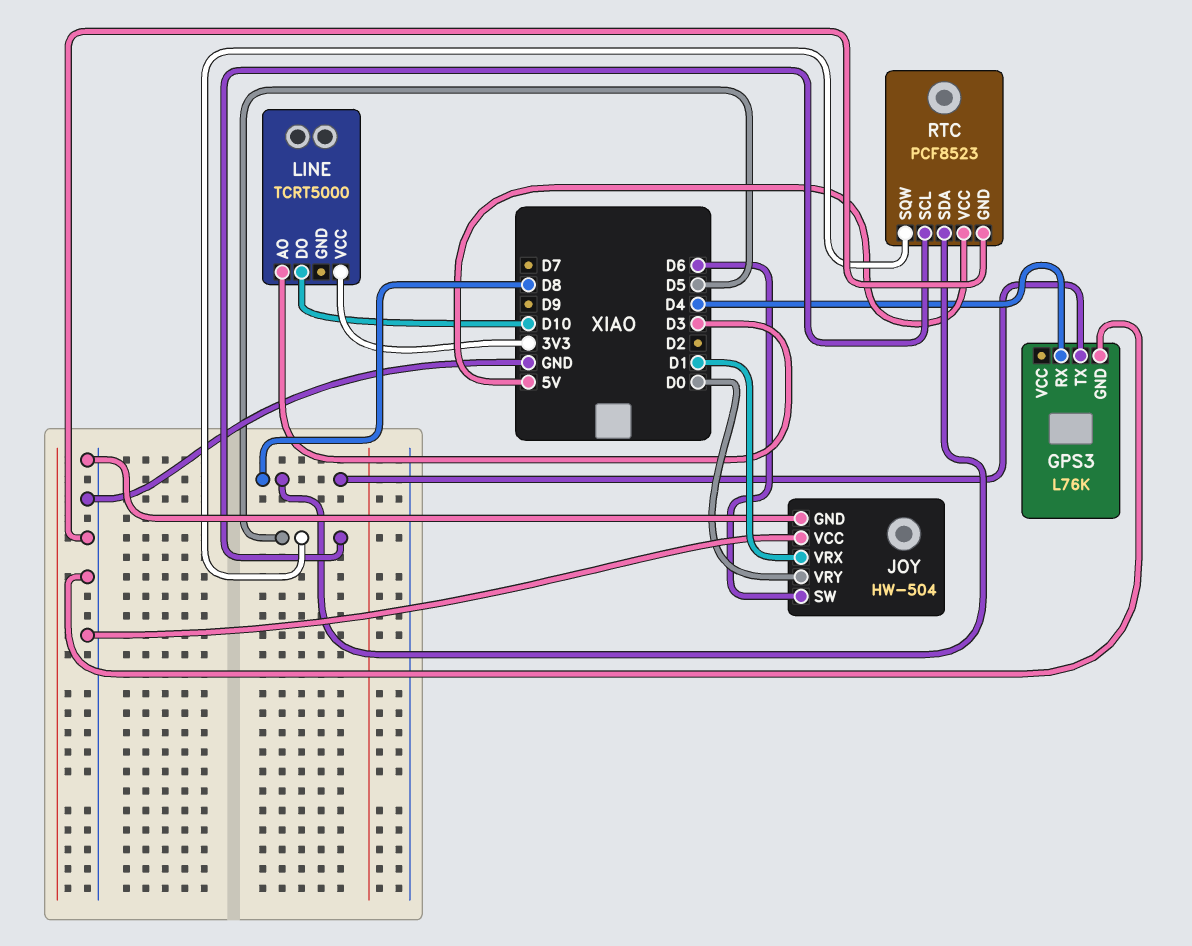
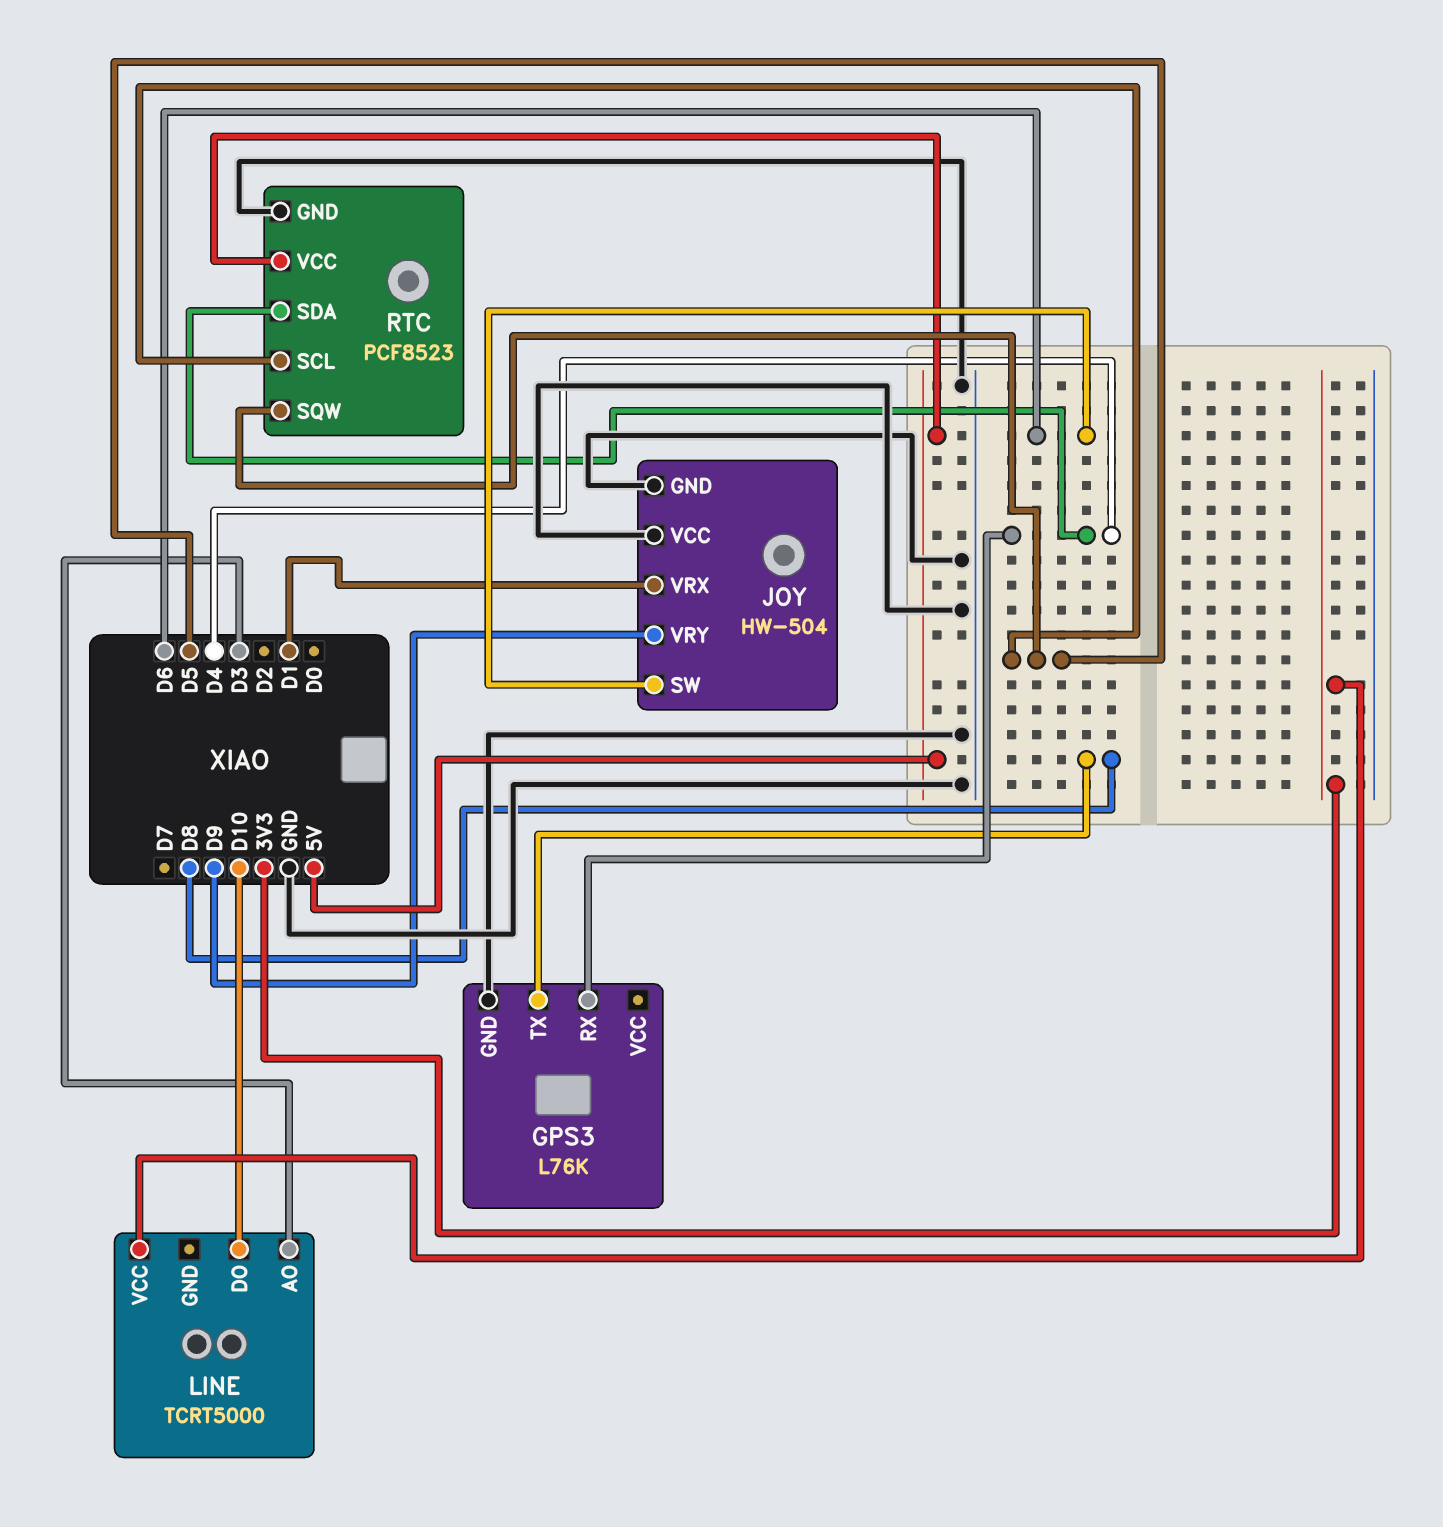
JOY pin VRY: D0 -> D9
RTC pin SDA: D8 -> D4

